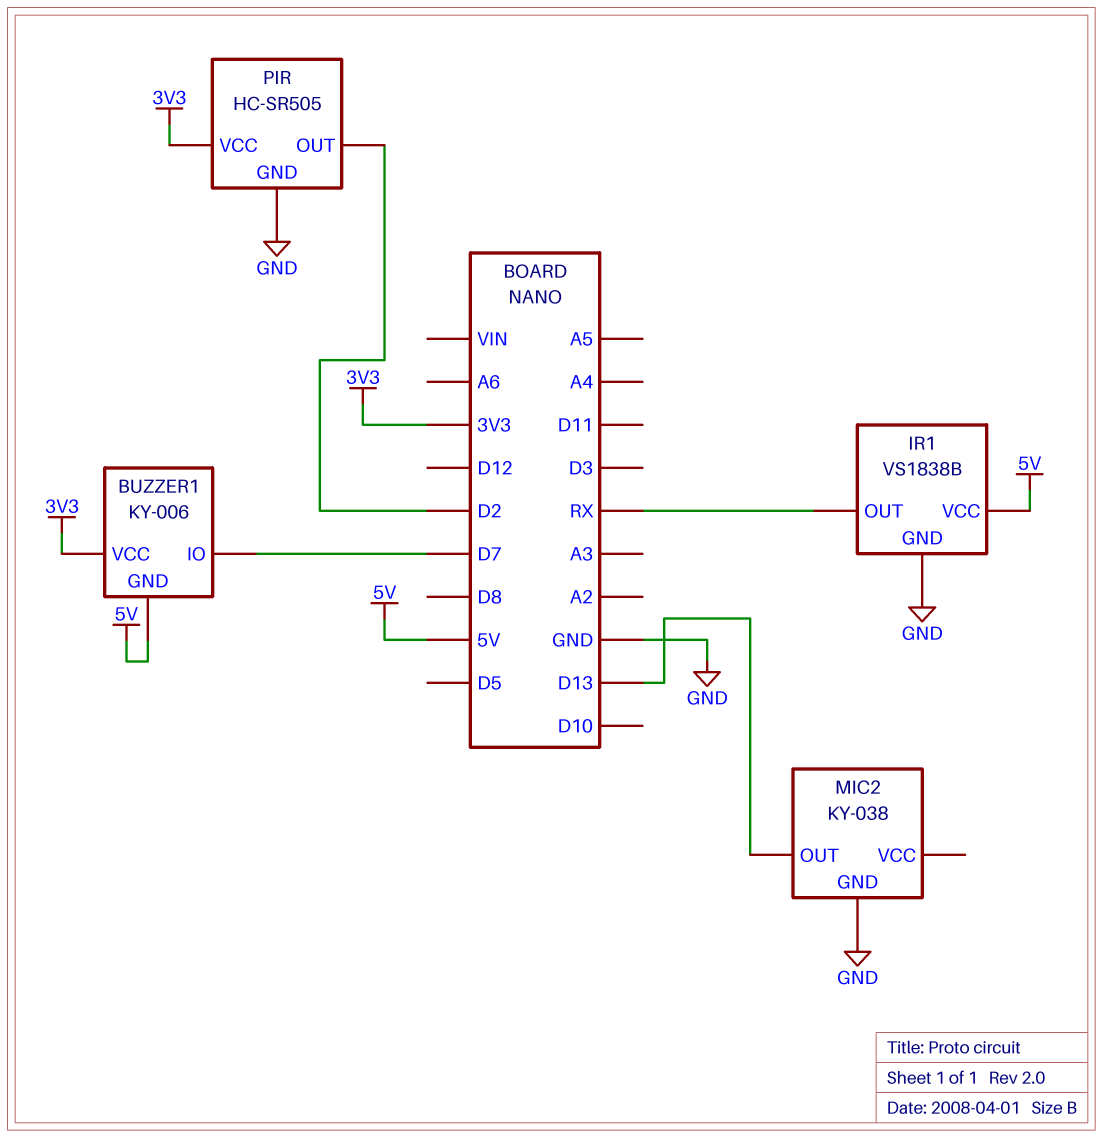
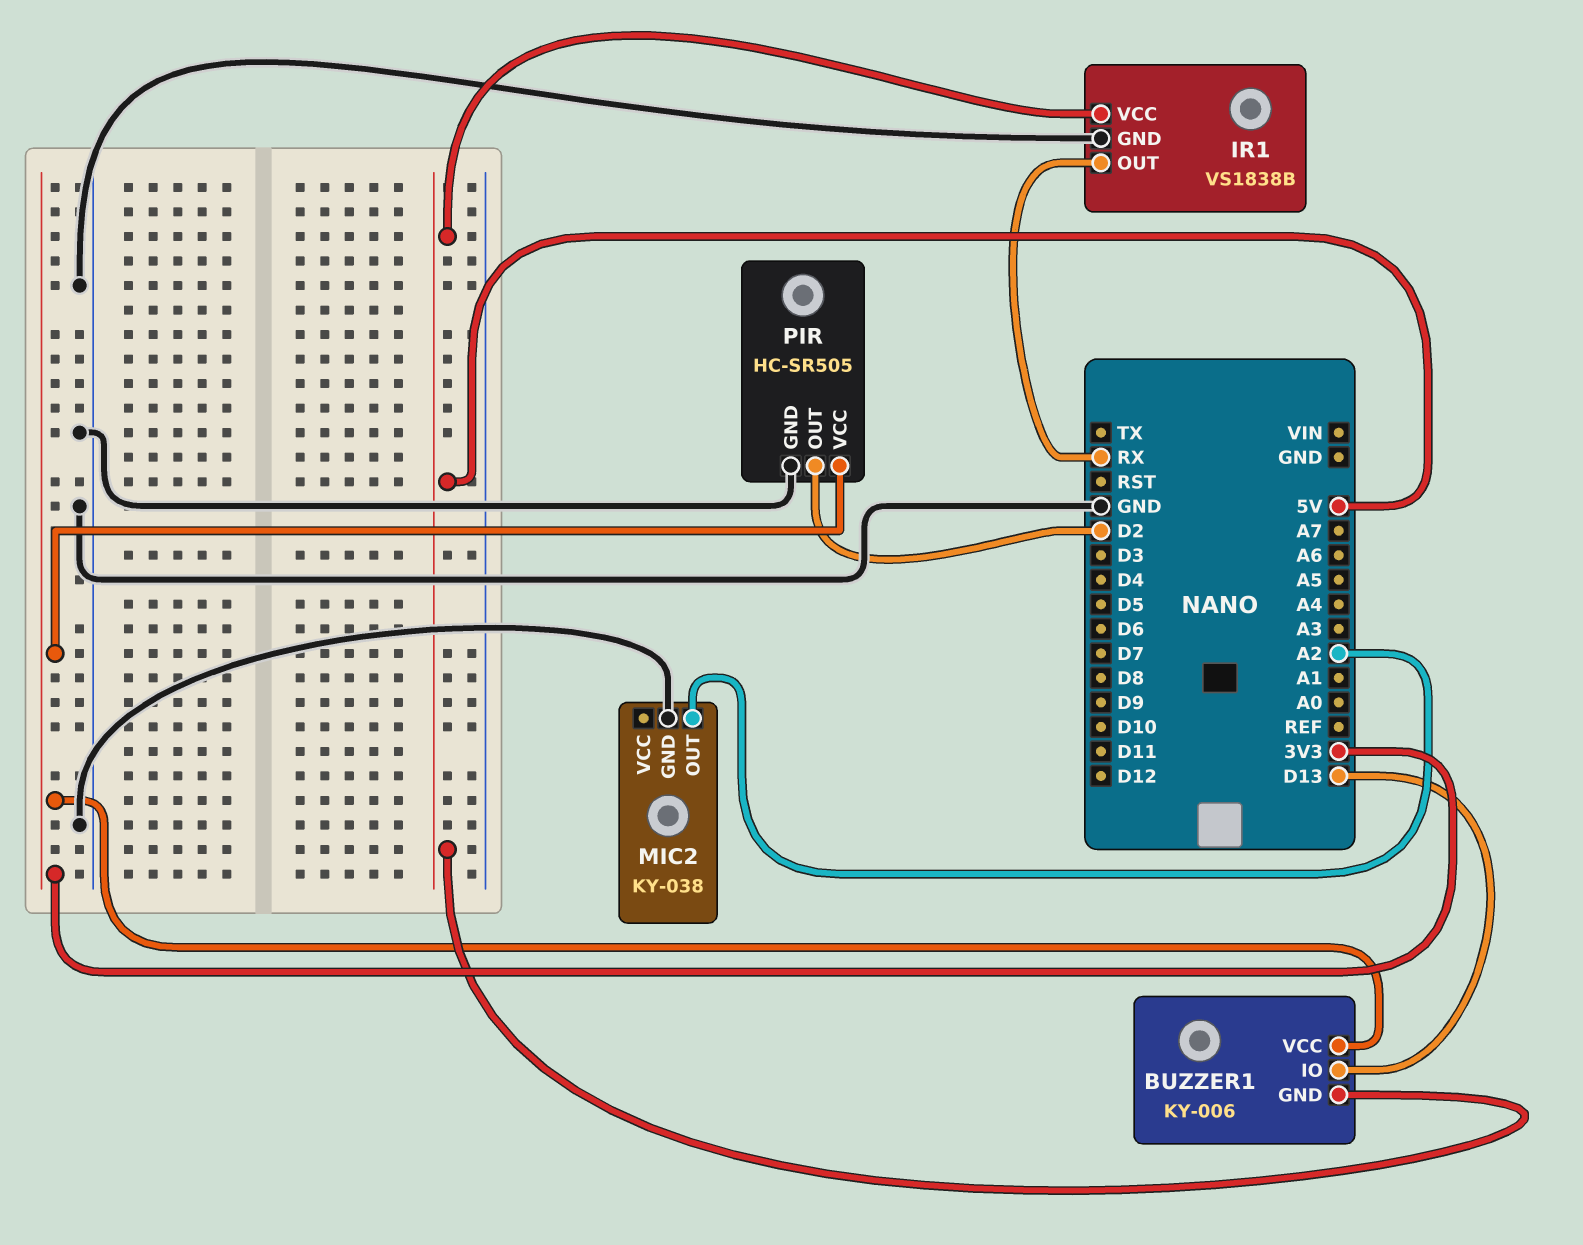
BUZZER1 pin IO: D7 -> D13
MIC2 pin OUT: D13 -> A2

